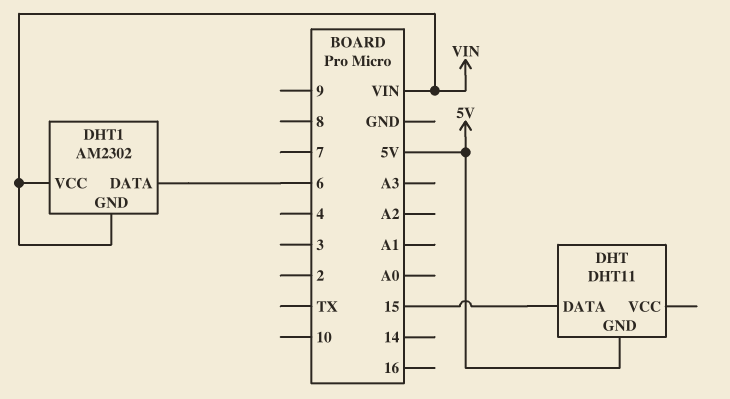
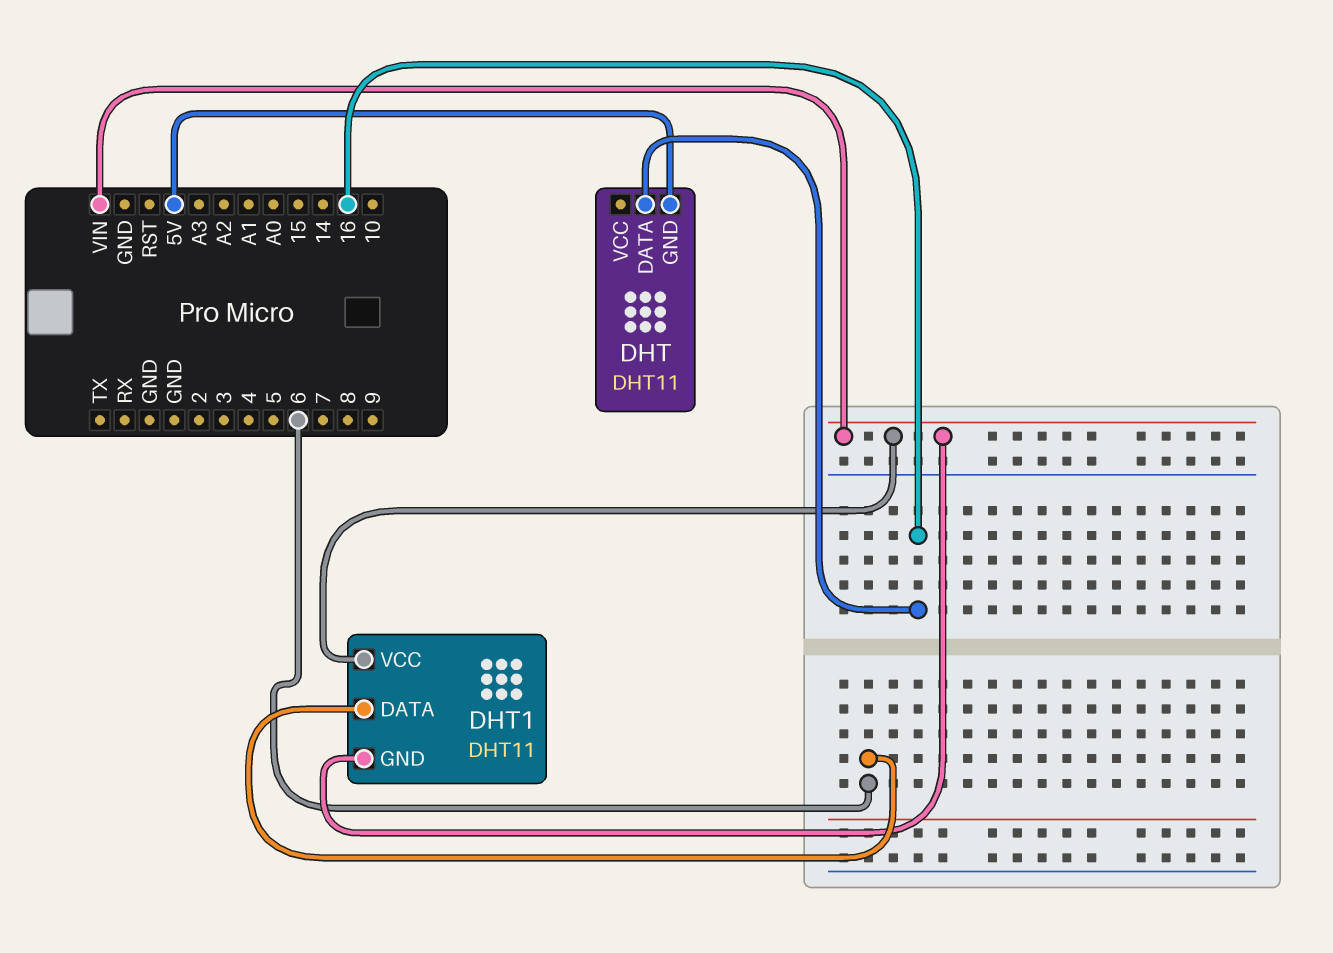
DHT pin DATA: 15 -> 16
DHT1: AM2302 -> DHT11

